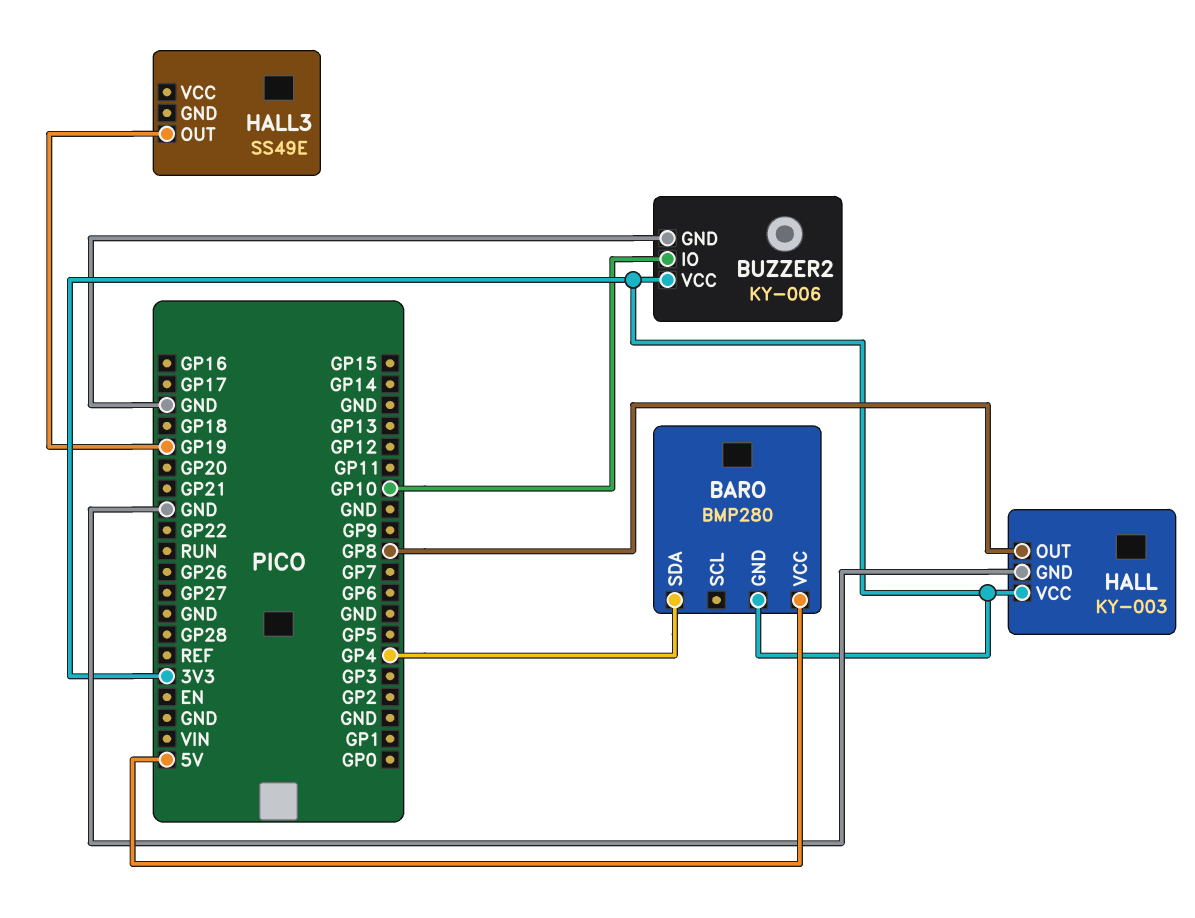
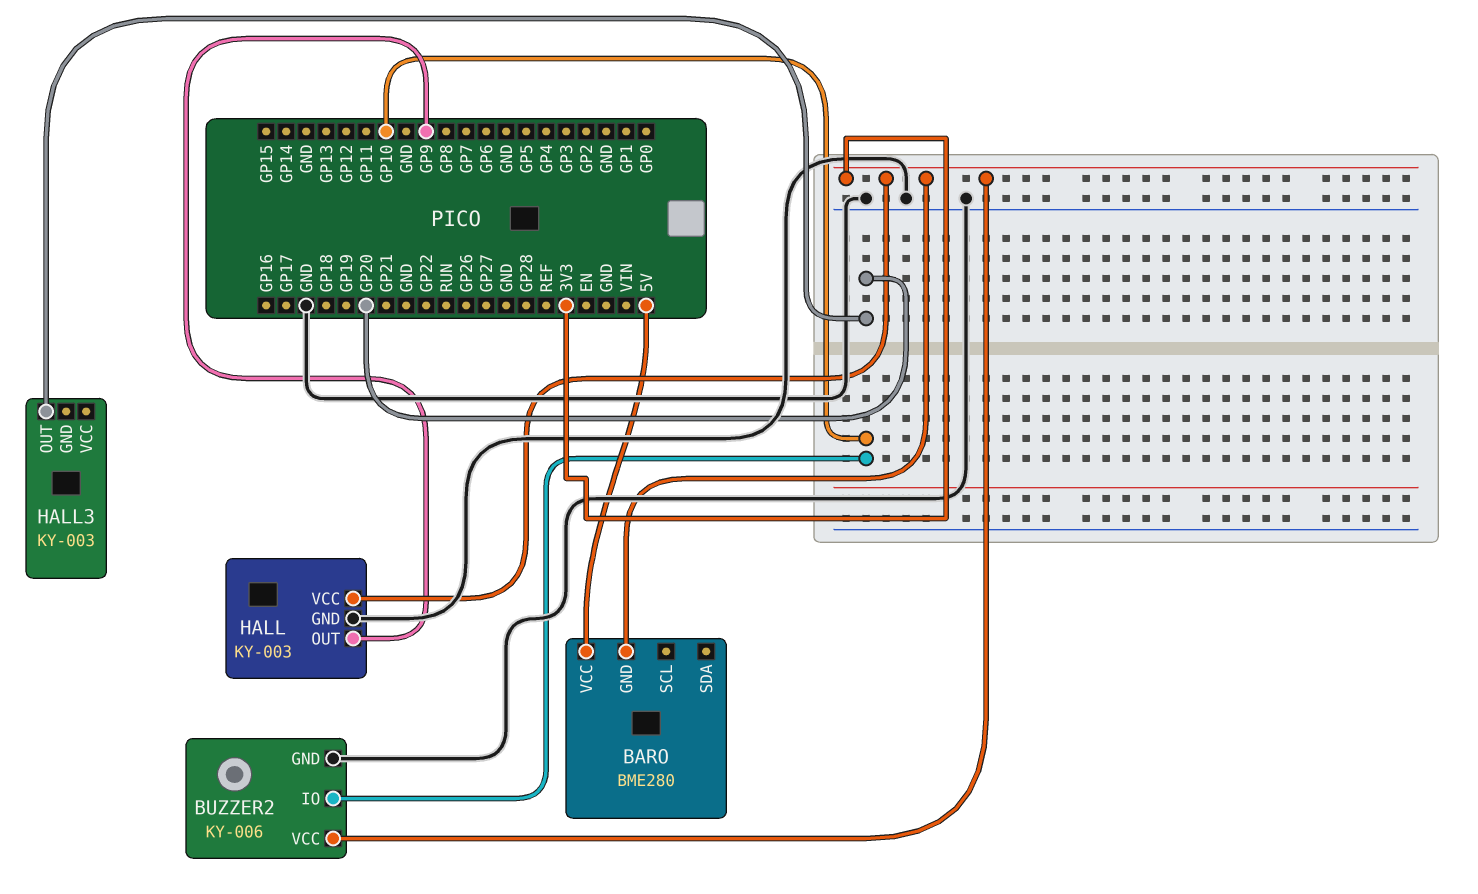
BARO: BMP280 -> BME280
BARO pin SDA: GP4 -> none
HALL pin OUT: GP8 -> GP9
HALL3: SS49E -> KY-003
HALL3 pin OUT: GP19 -> GP20

